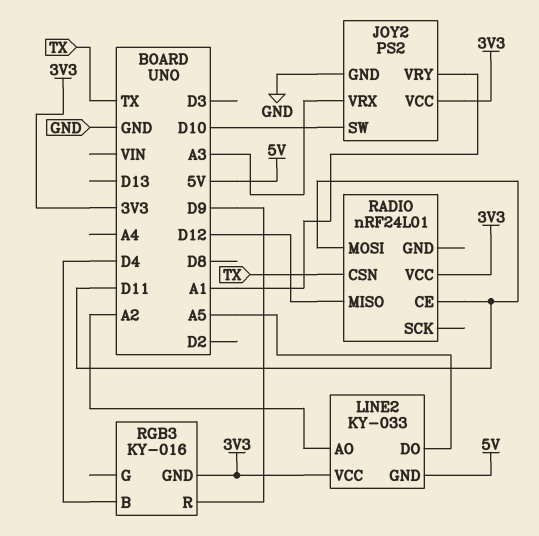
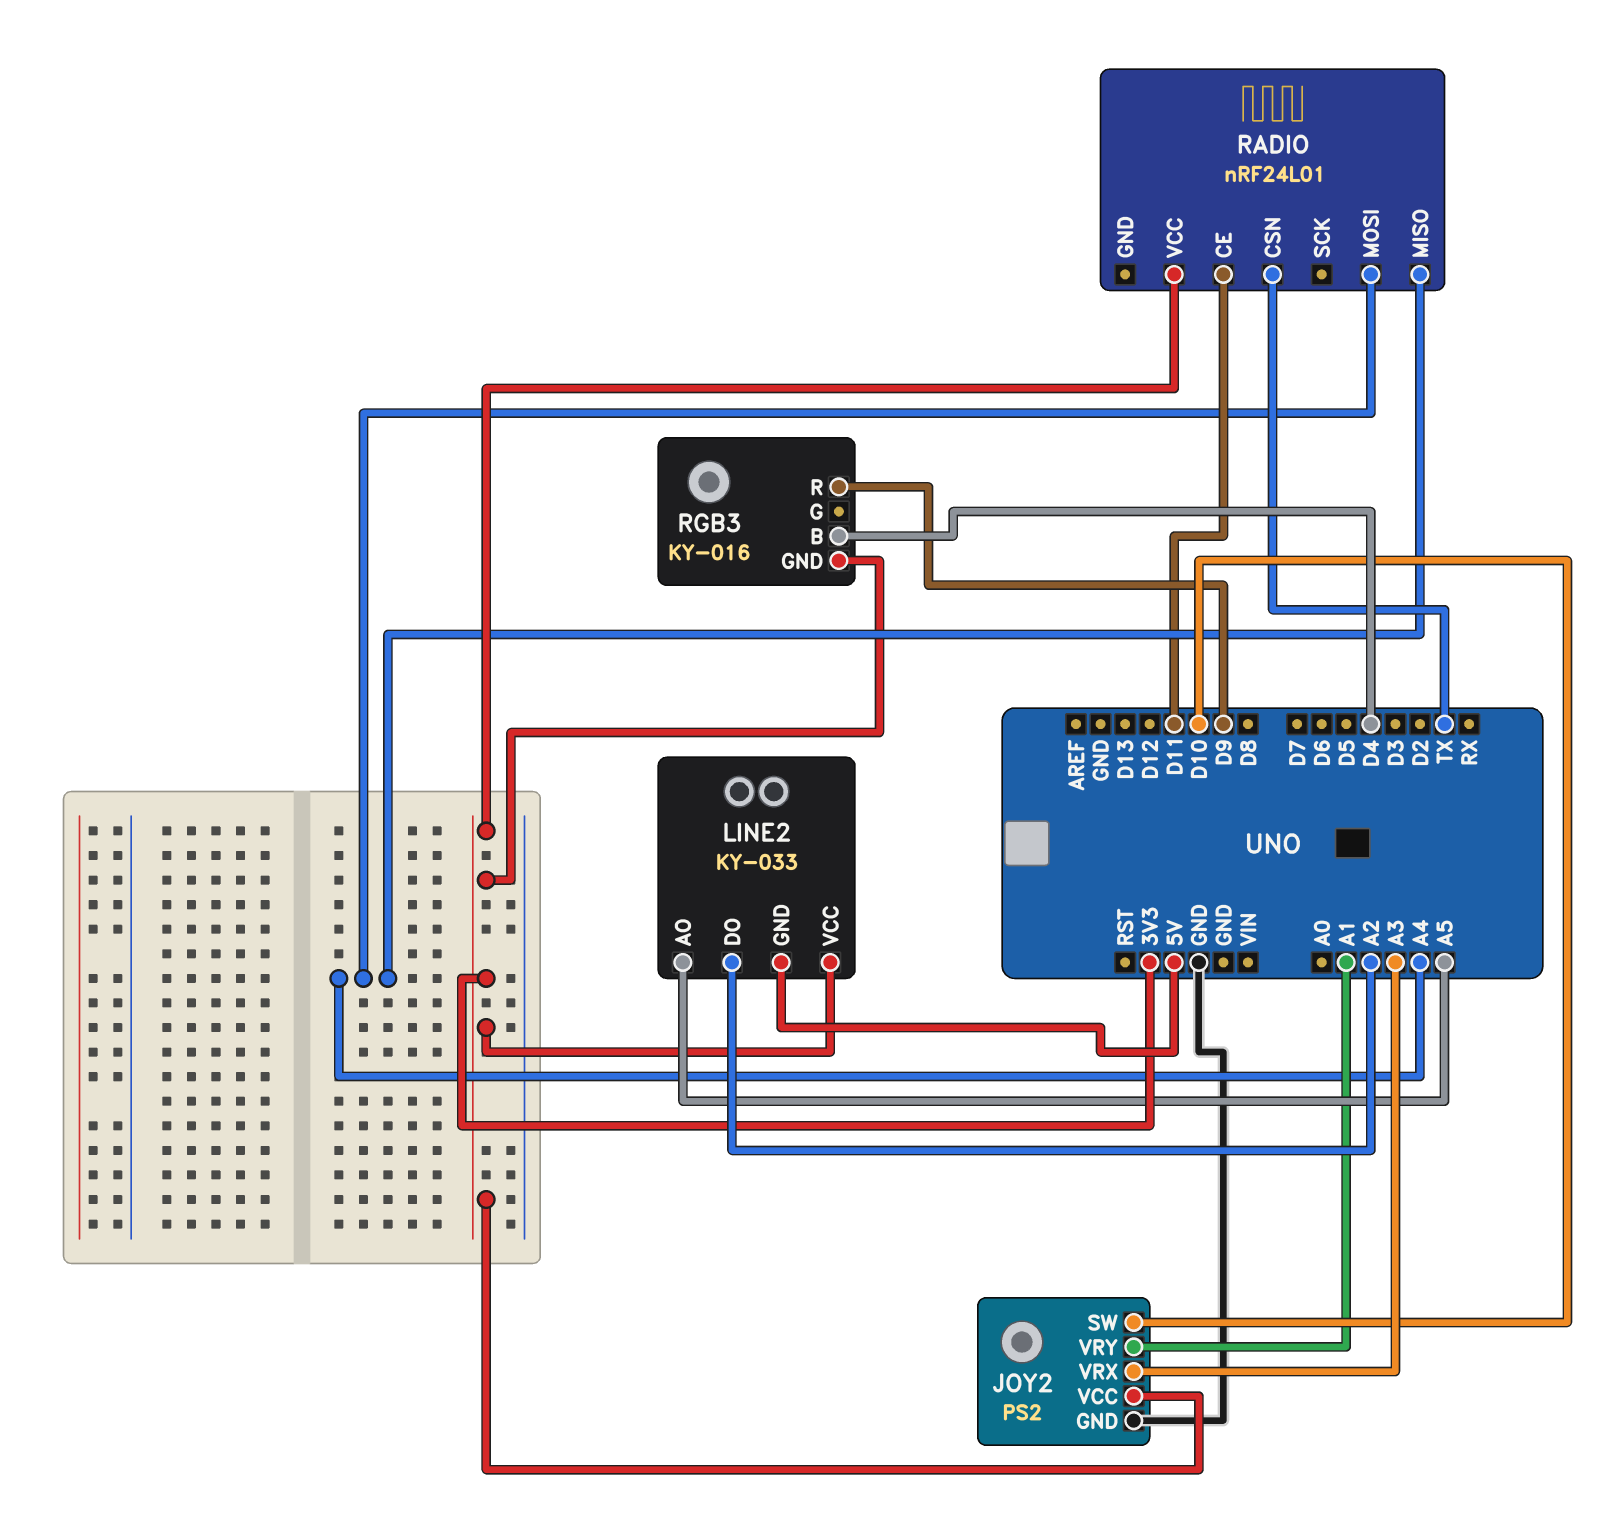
LINE2 pin AO: A2 -> A5
LINE2 pin DO: A5 -> A2
RADIO pin MISO: D12 -> A4
RADIO pin MOSI: D11 -> A4

